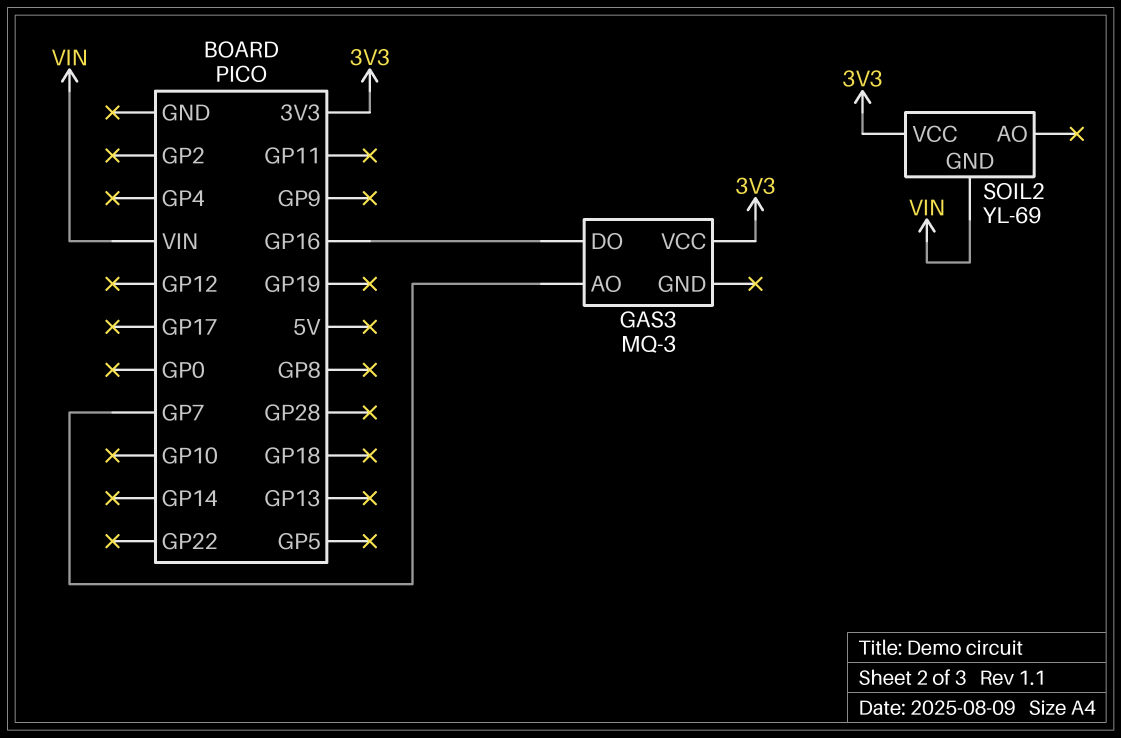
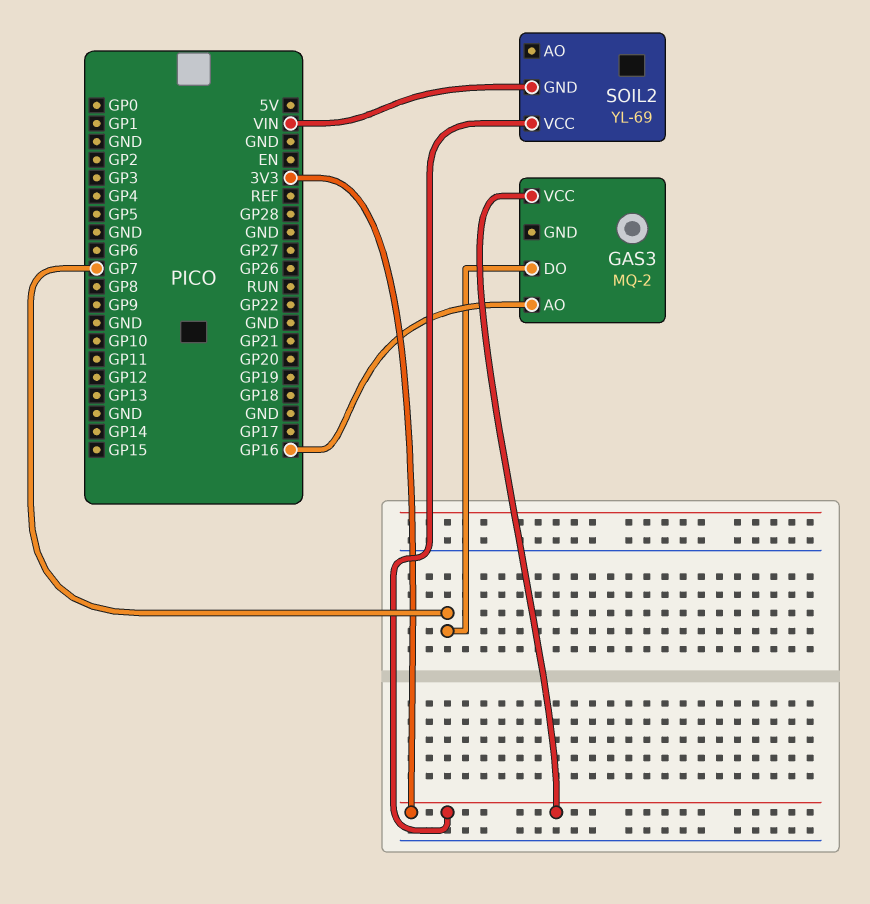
GAS3: MQ-3 -> MQ-2
GAS3 pin AO: GP7 -> GP16
GAS3 pin DO: GP16 -> GP7

